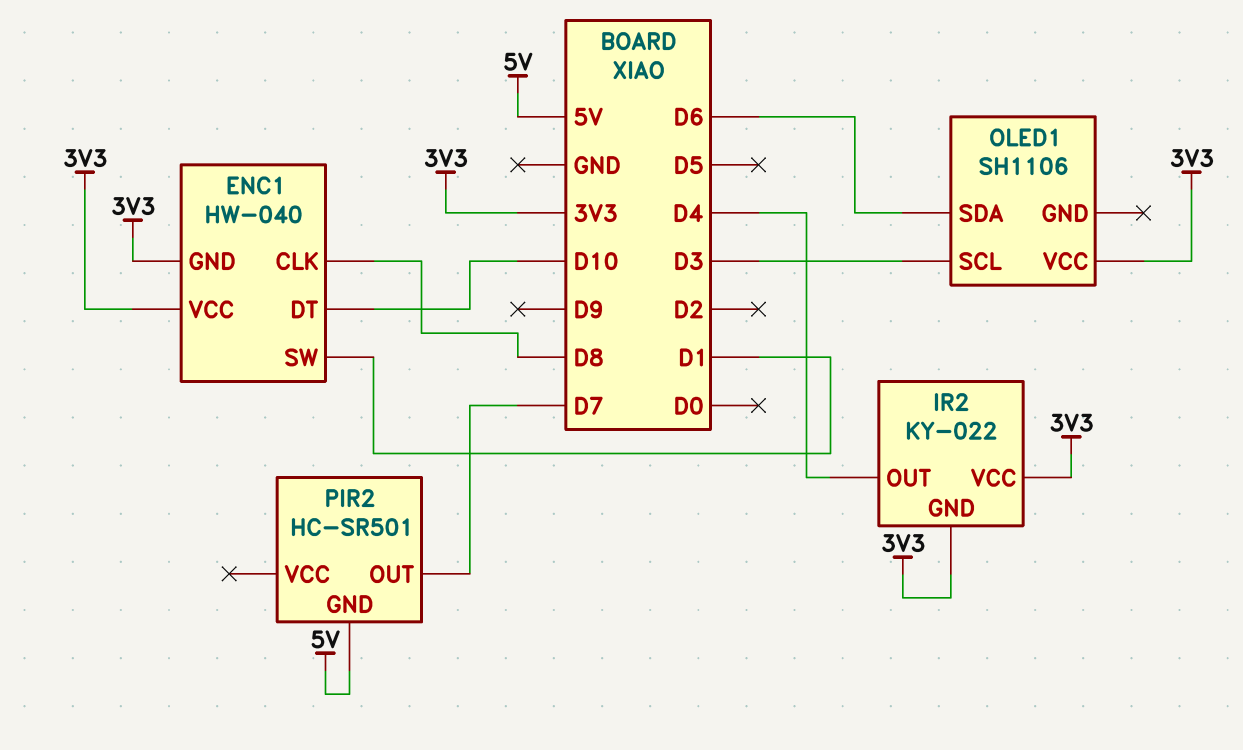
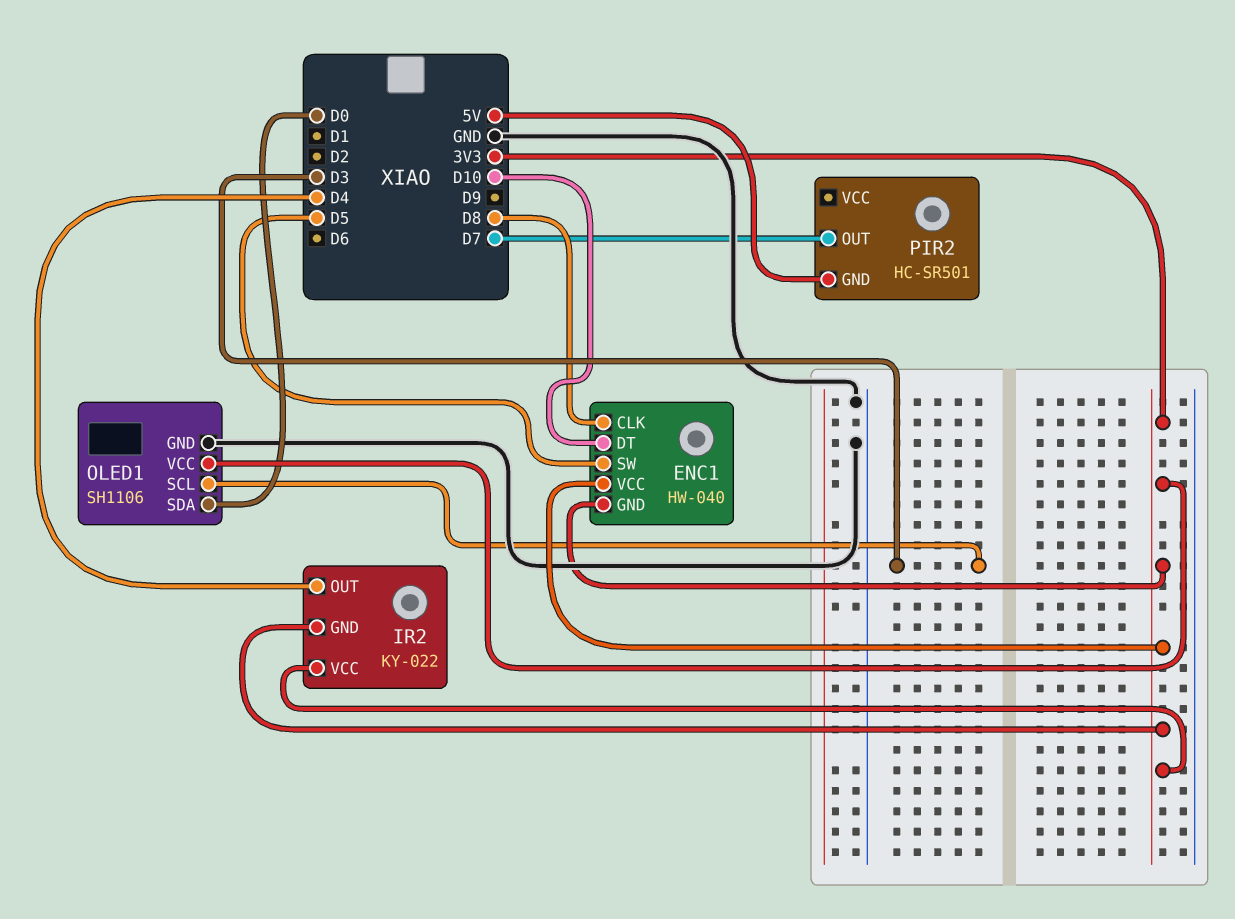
ENC1 pin SW: D1 -> D5
OLED1 pin GND: none -> GND
OLED1 pin SDA: D6 -> D0

